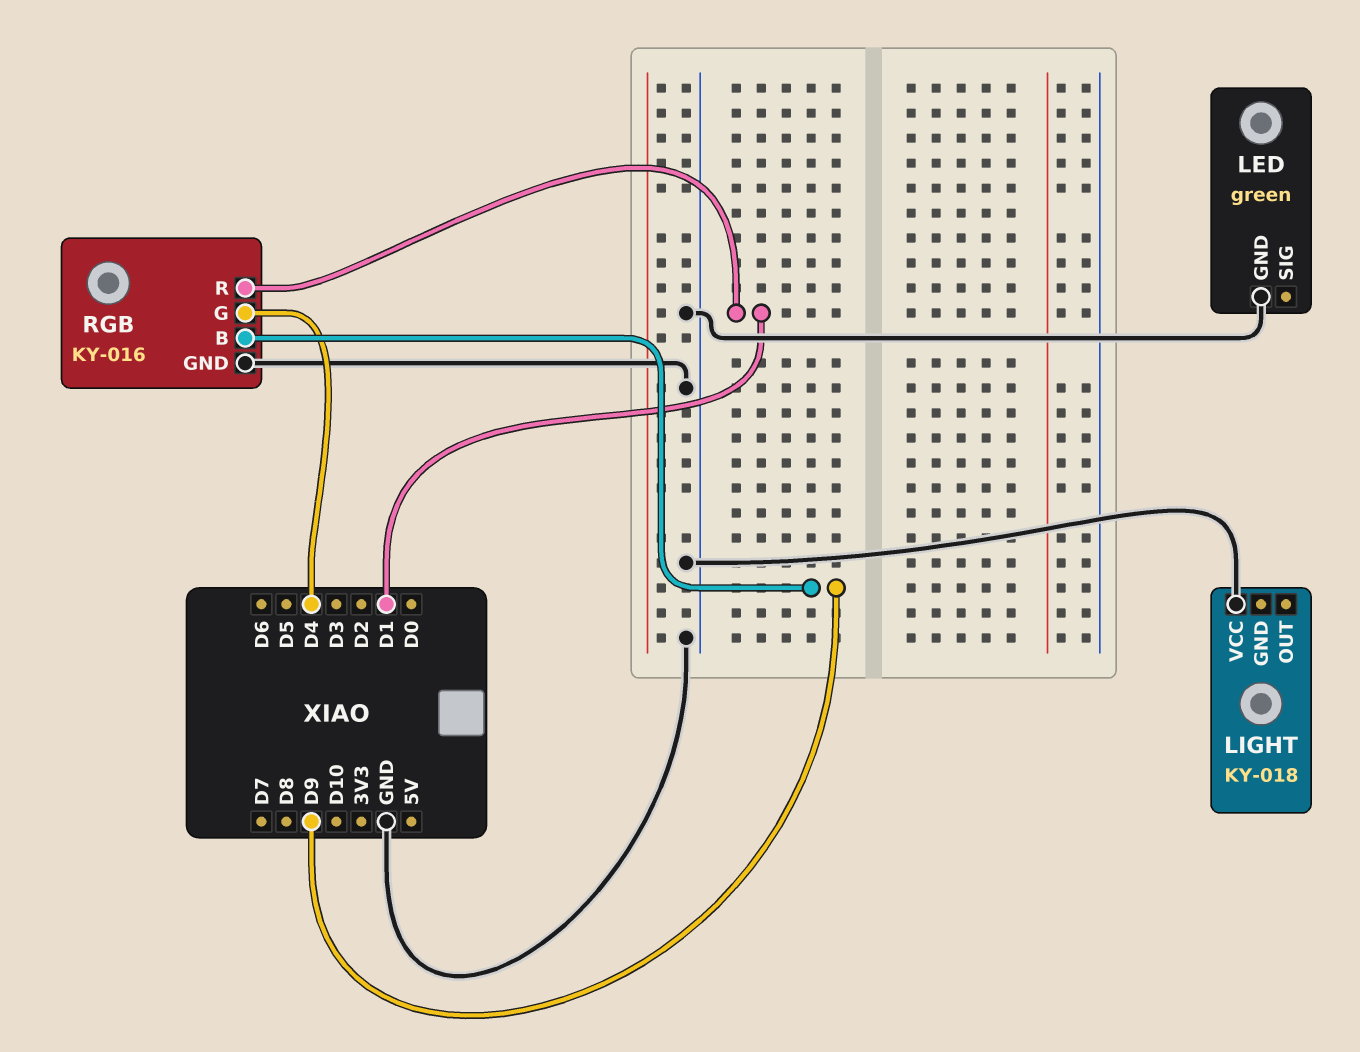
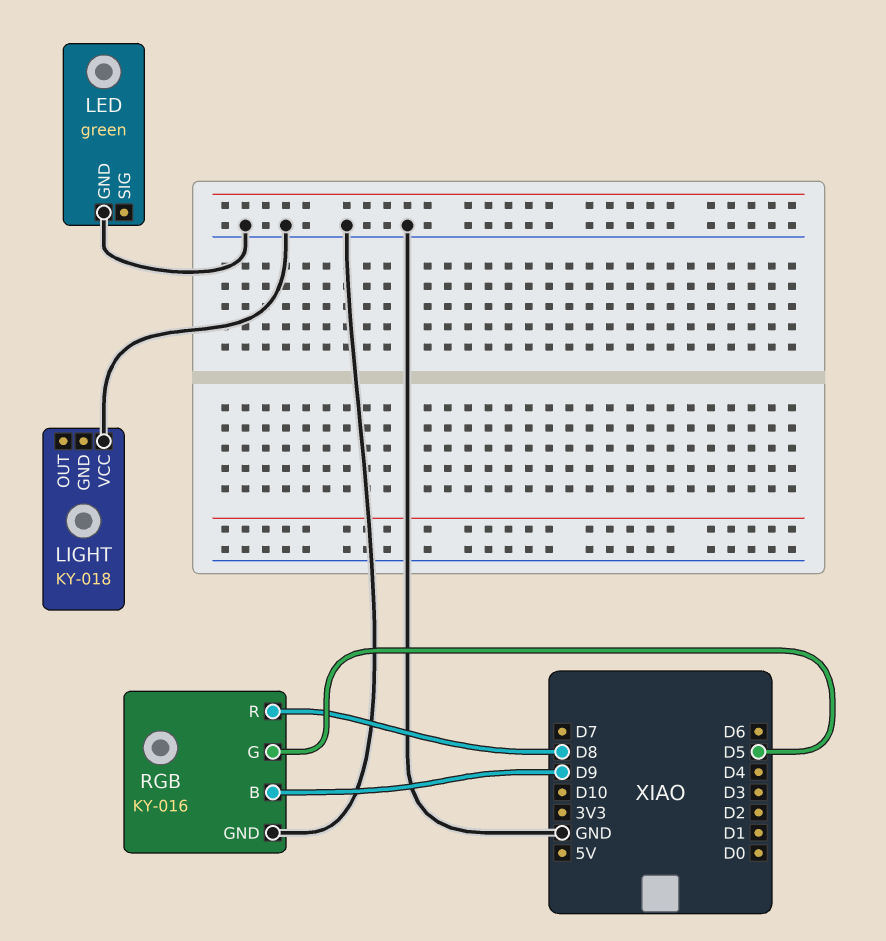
RGB pin G: D4 -> D5
RGB pin R: D1 -> D8

